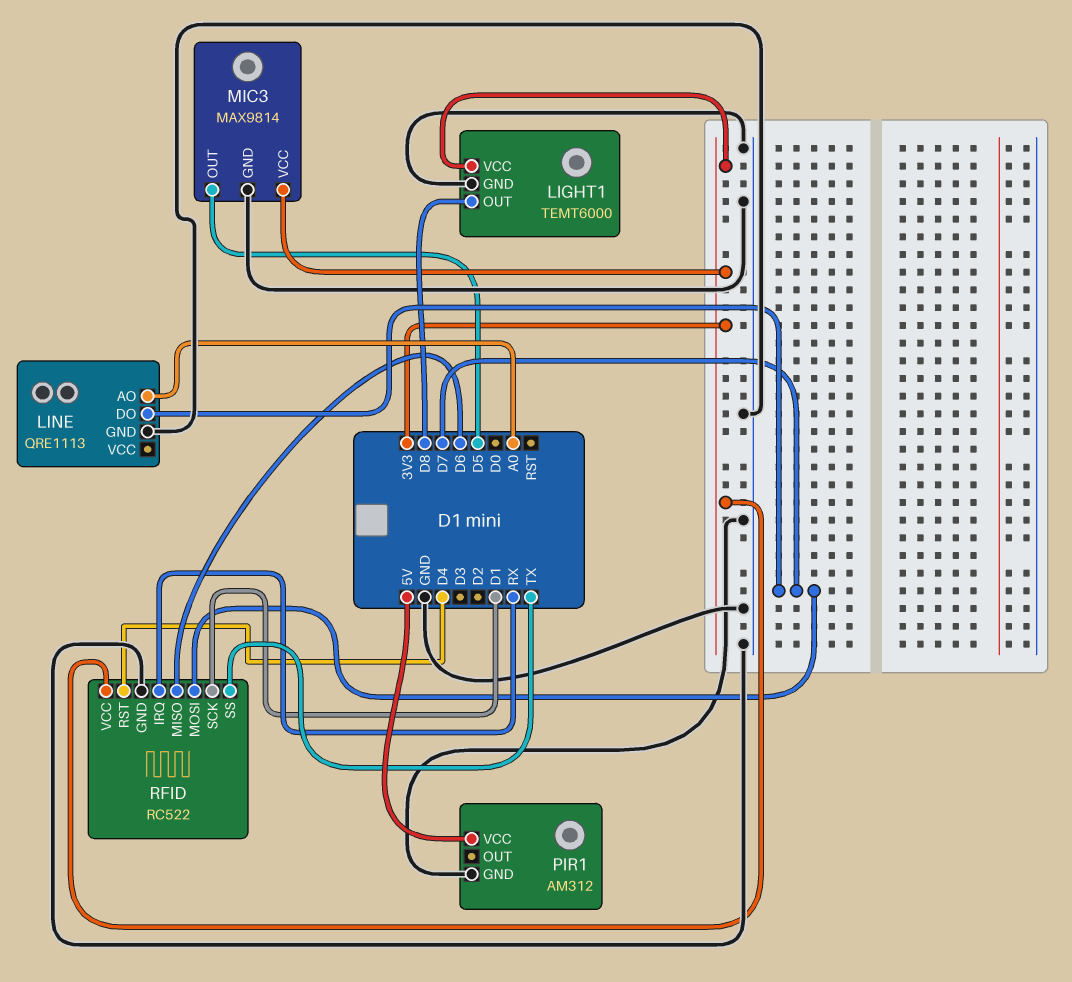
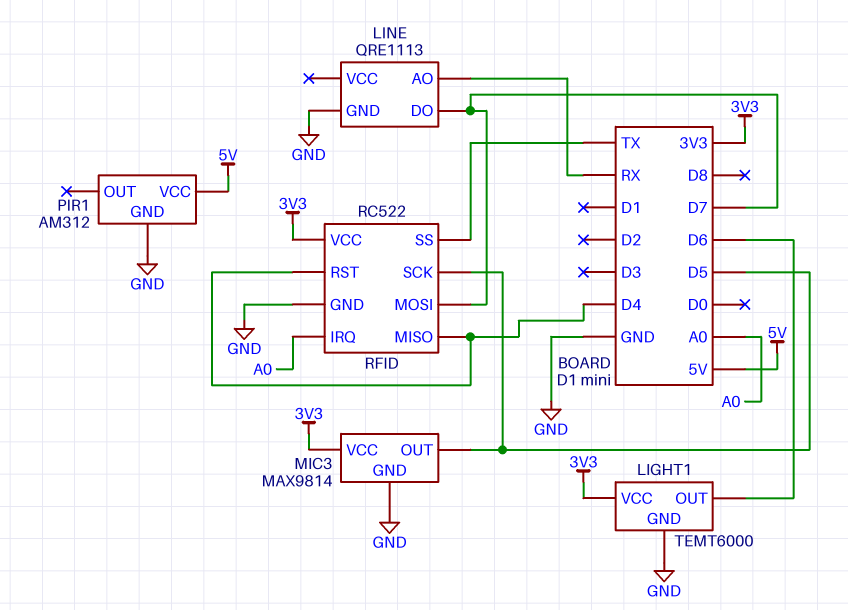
LIGHT1 pin OUT: D8 -> D6
LINE pin AO: A0 -> RX
RFID pin IRQ: RX -> A0
RFID pin MISO: D6 -> D4
RFID pin SCK: D1 -> D5

